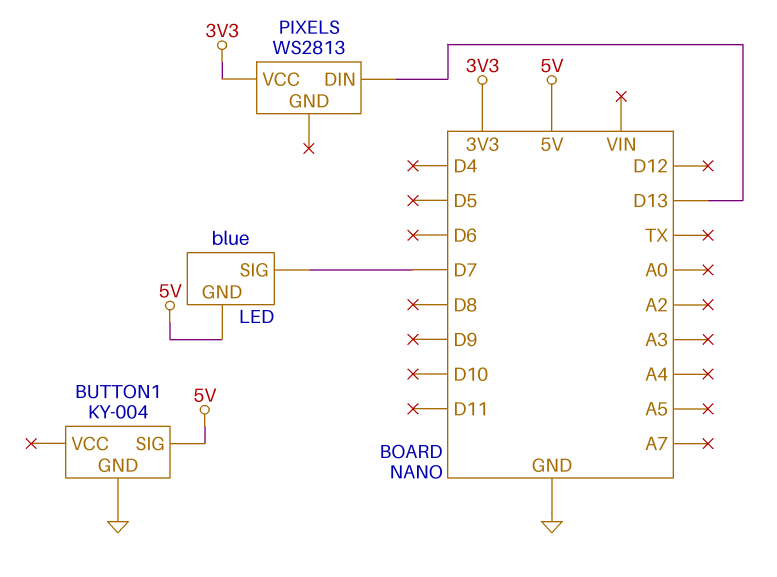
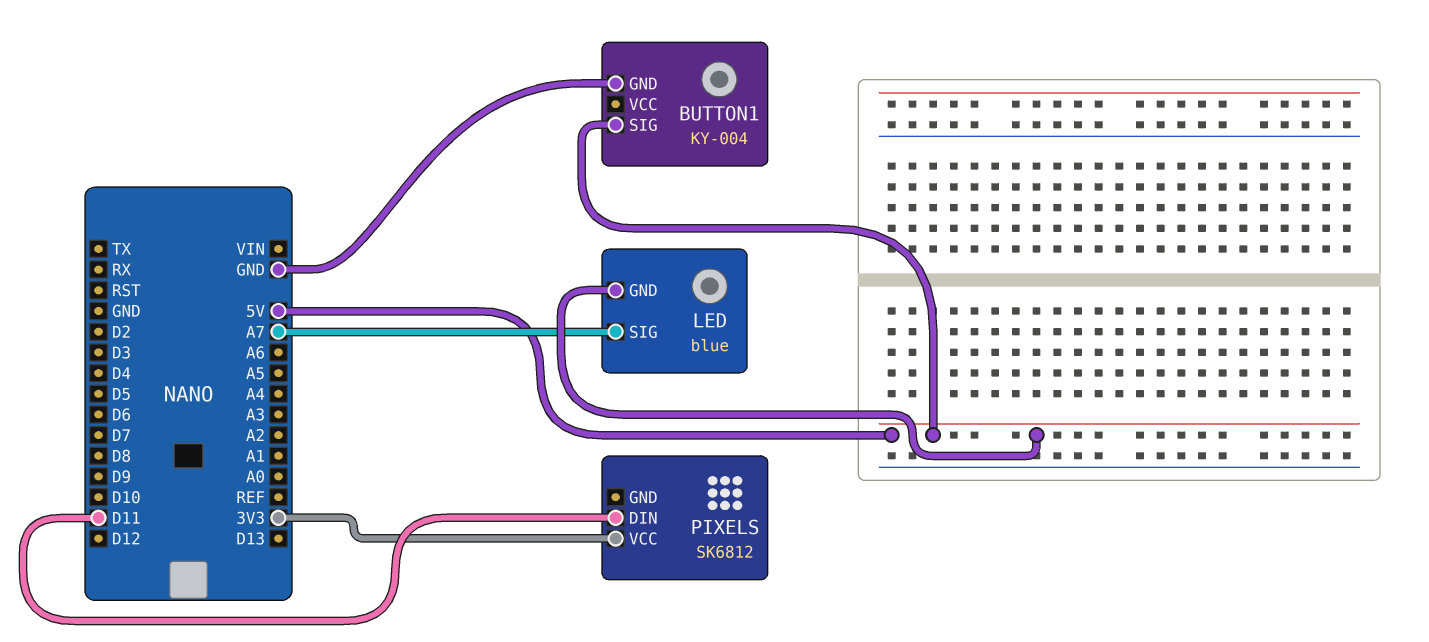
LED pin SIG: D7 -> A7
PIXELS: WS2813 -> SK6812
PIXELS pin DIN: D13 -> D11

